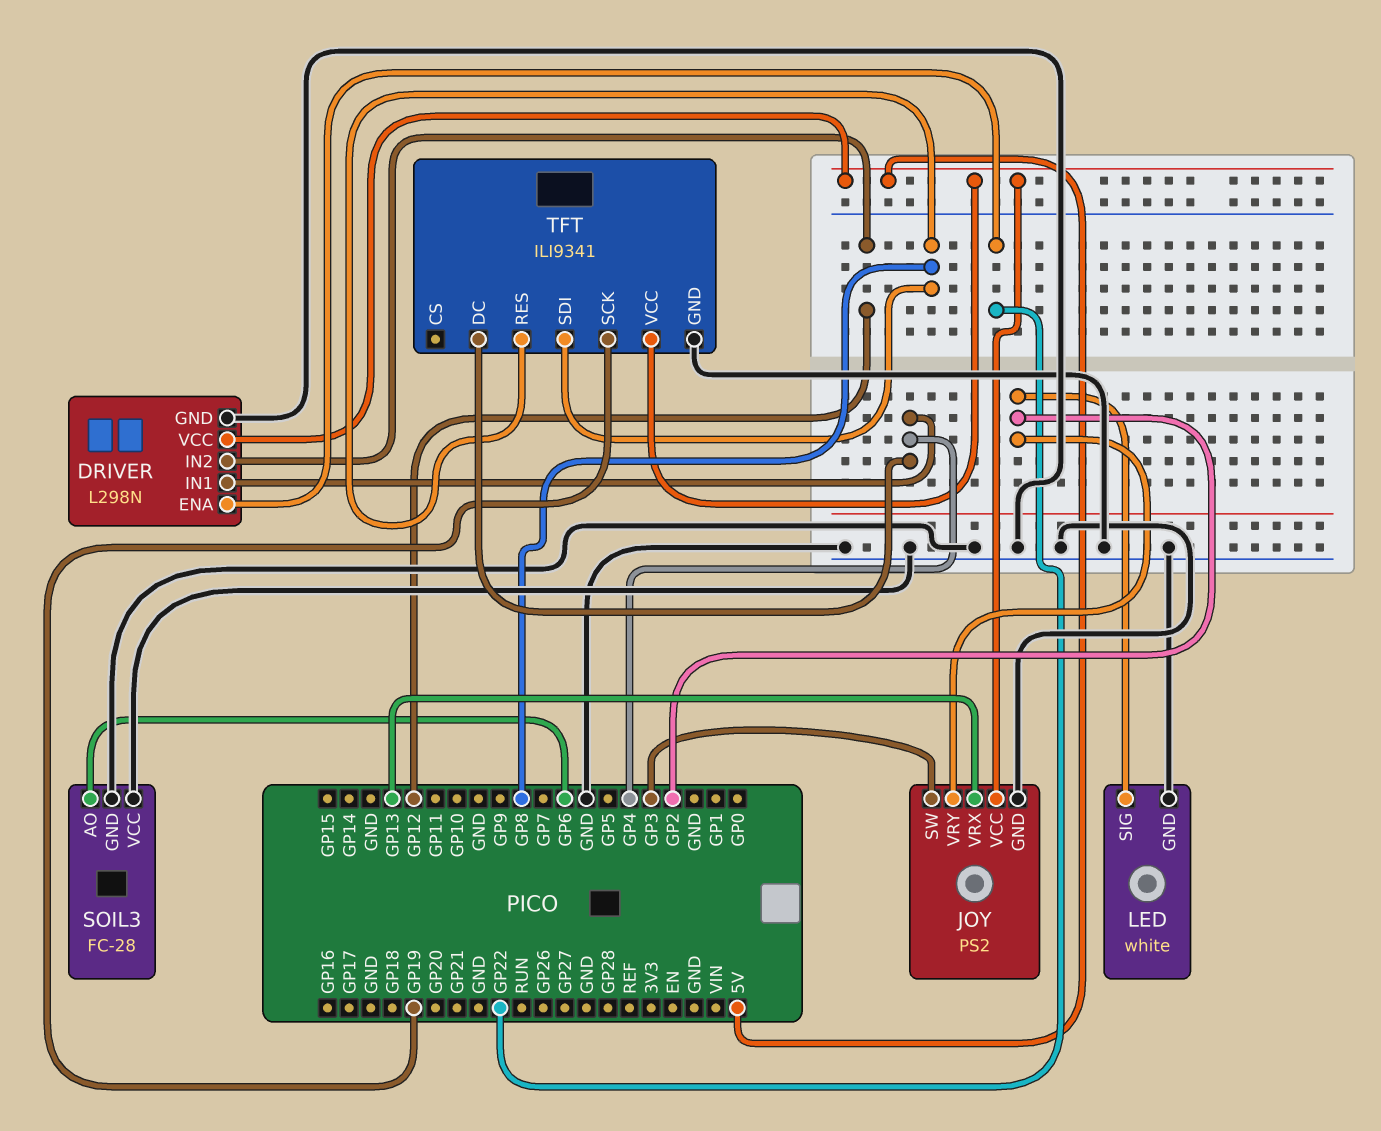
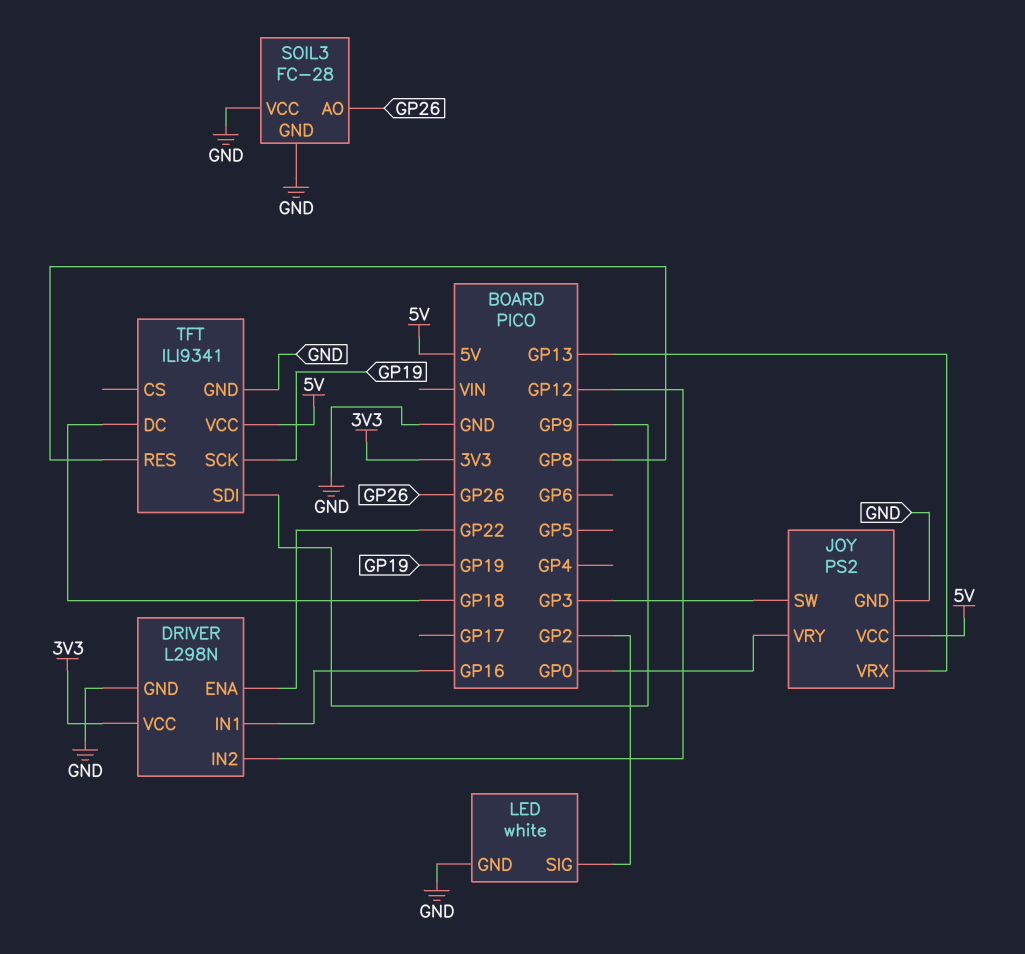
DRIVER pin IN1: GP4 -> GP16
DRIVER pin VCC: 5V -> 3V3
JOY pin VRY: GP2 -> GP0
SOIL3 pin AO: GP6 -> GP26
TFT pin DC: GP4 -> GP18
TFT pin SDI: GP8 -> GP9

